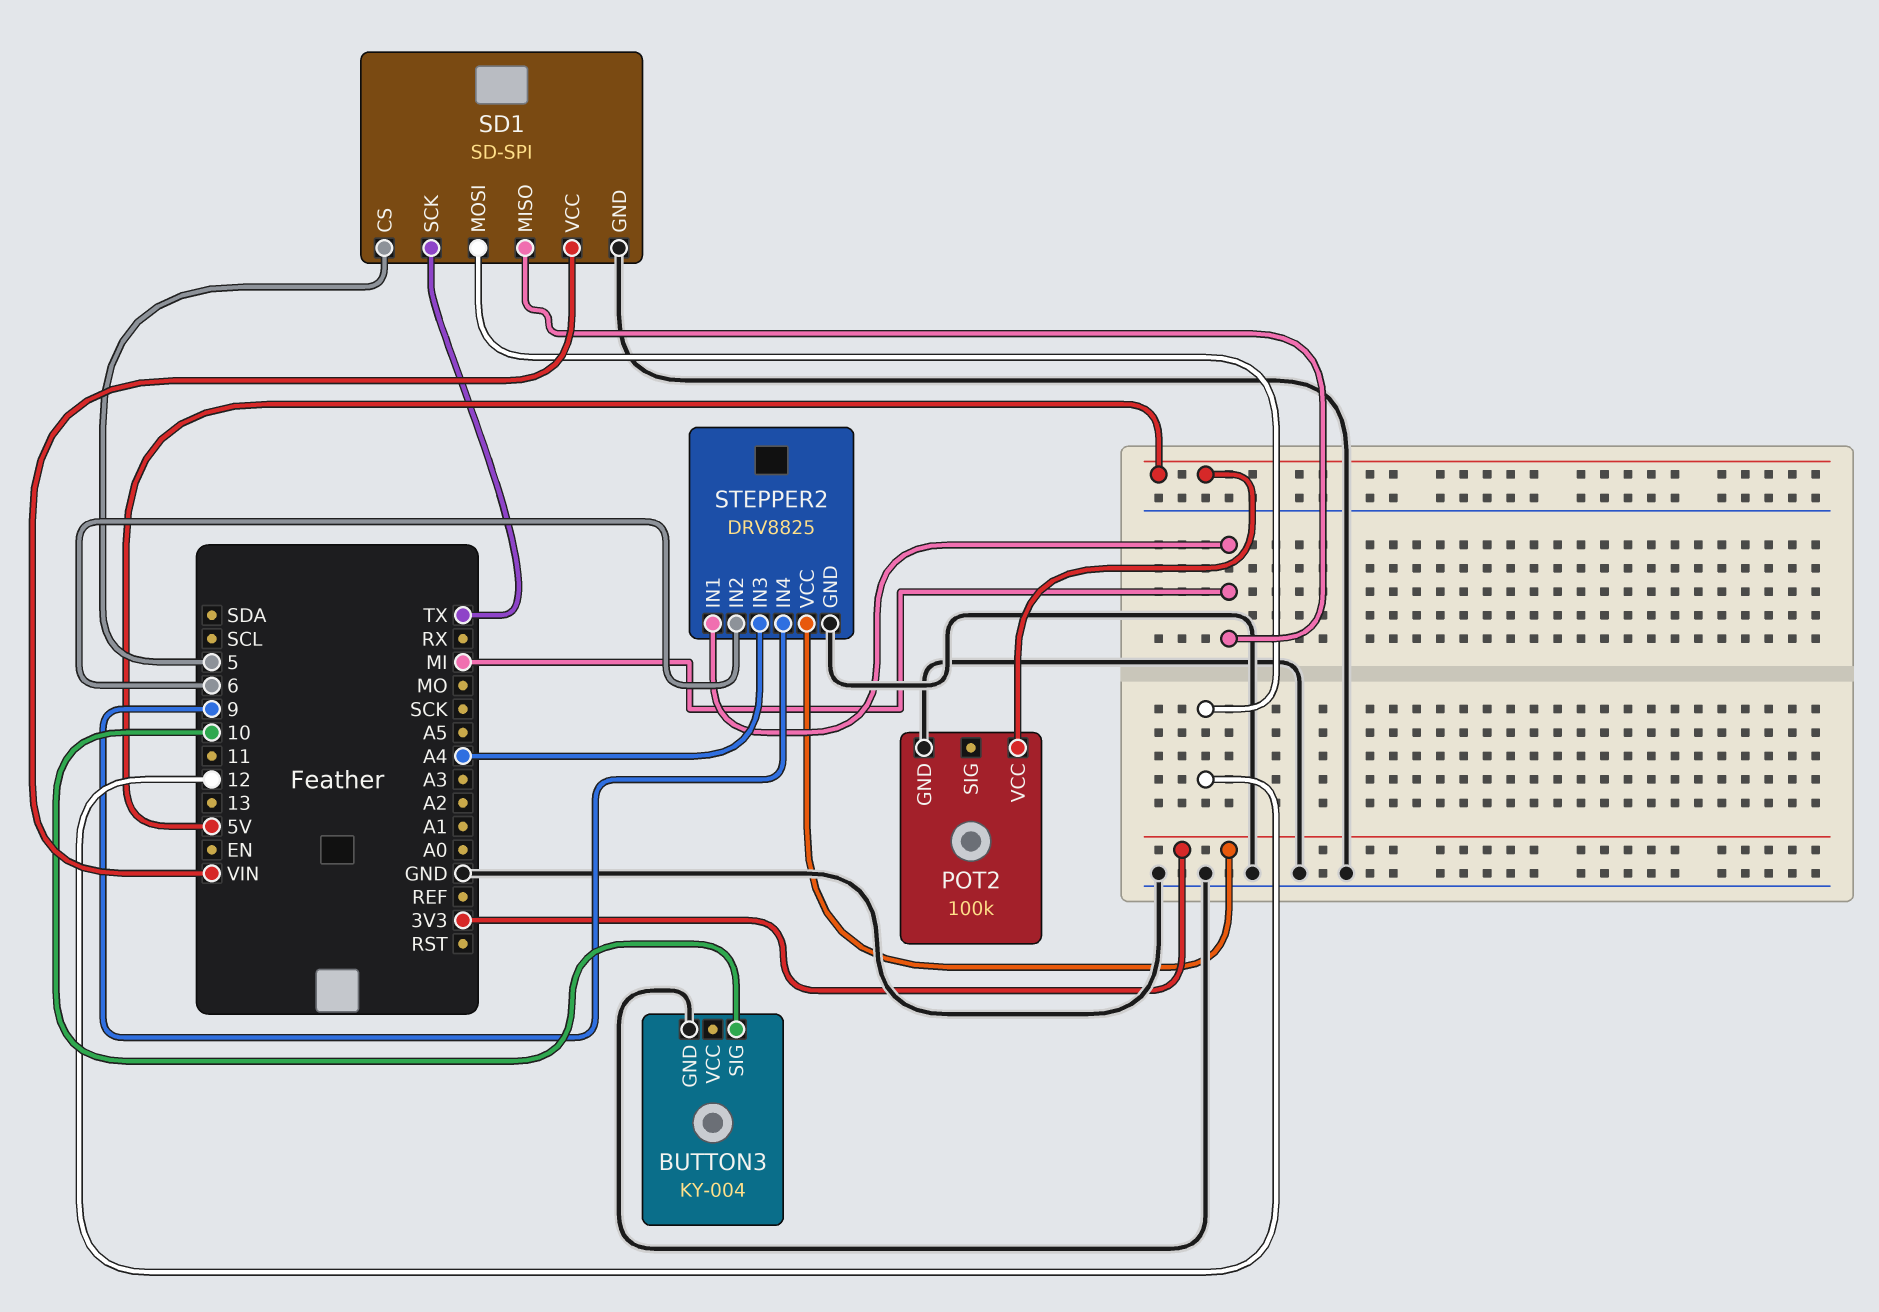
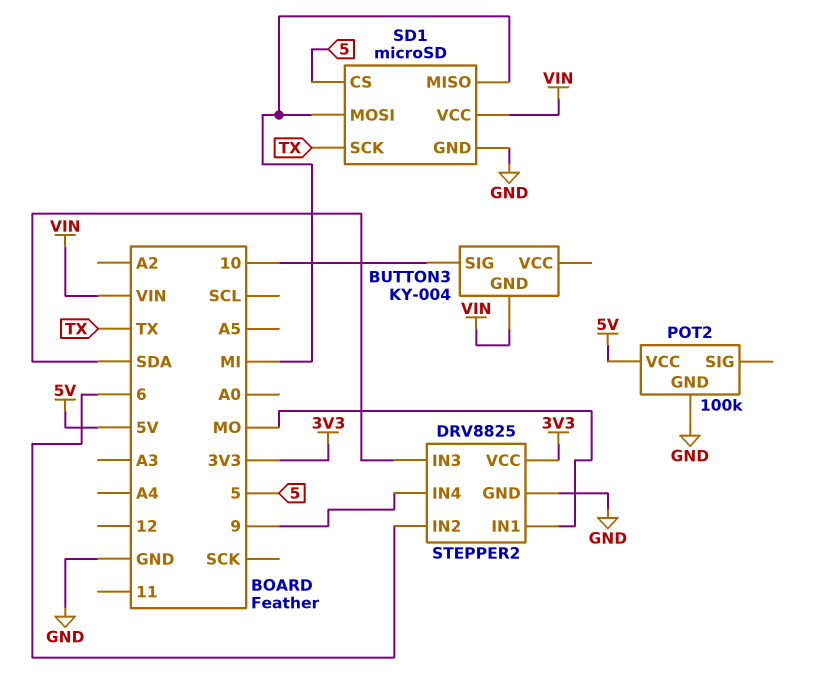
BUTTON3 pin GND: GND -> VIN
SD1: SD-SPI -> microSD
SD1 pin MOSI: 12 -> MI
STEPPER2 pin IN1: MI -> MO
STEPPER2 pin IN3: A4 -> SDA

